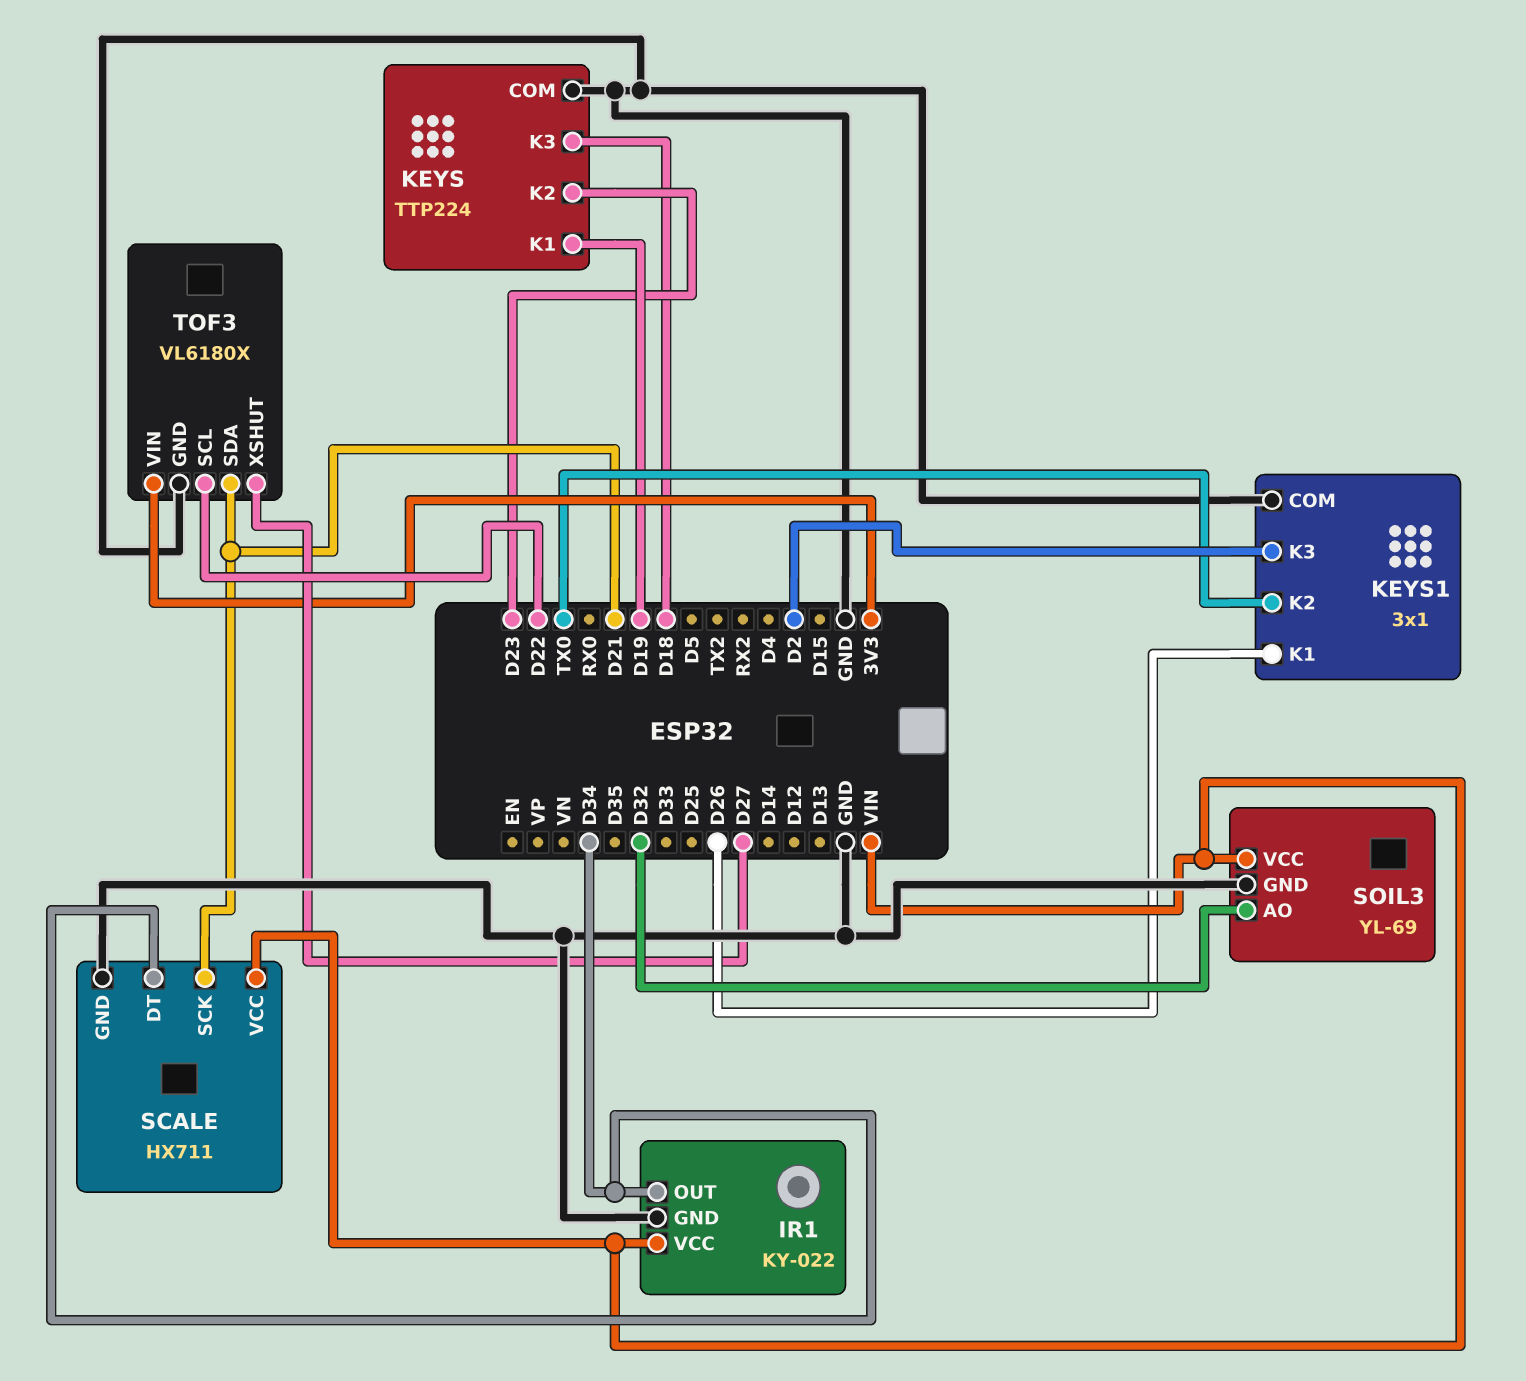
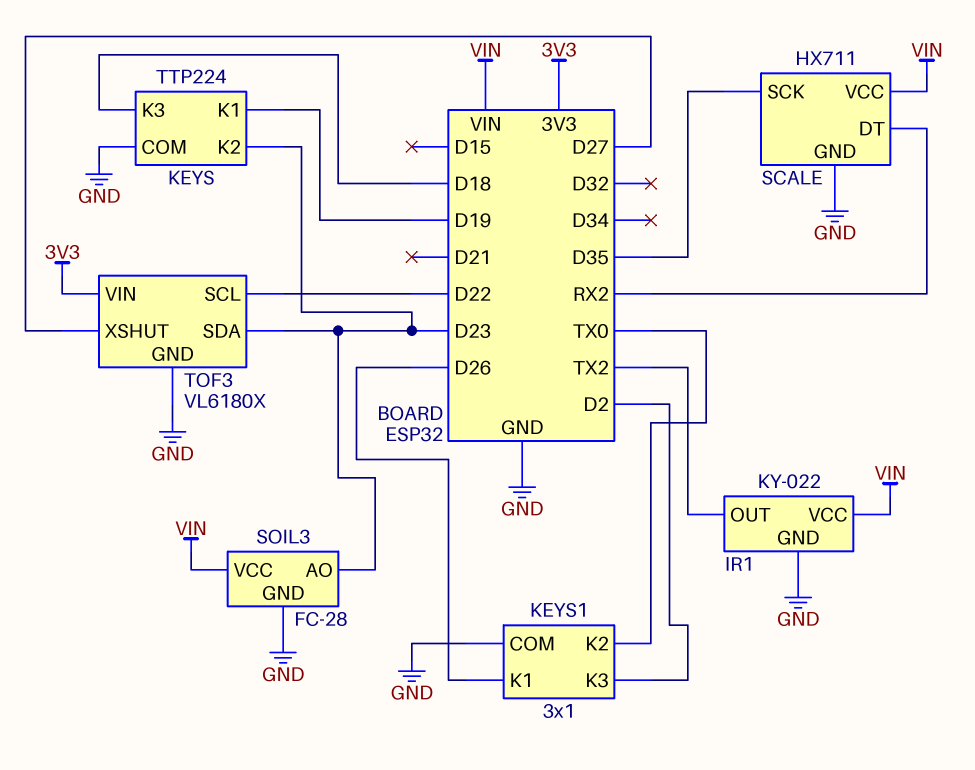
IR1 pin OUT: D34 -> TX2
SCALE pin DT: D34 -> RX2
SCALE pin SCK: D21 -> D35
SOIL3: YL-69 -> FC-28
SOIL3 pin AO: D32 -> D23
TOF3 pin SDA: D21 -> D23

